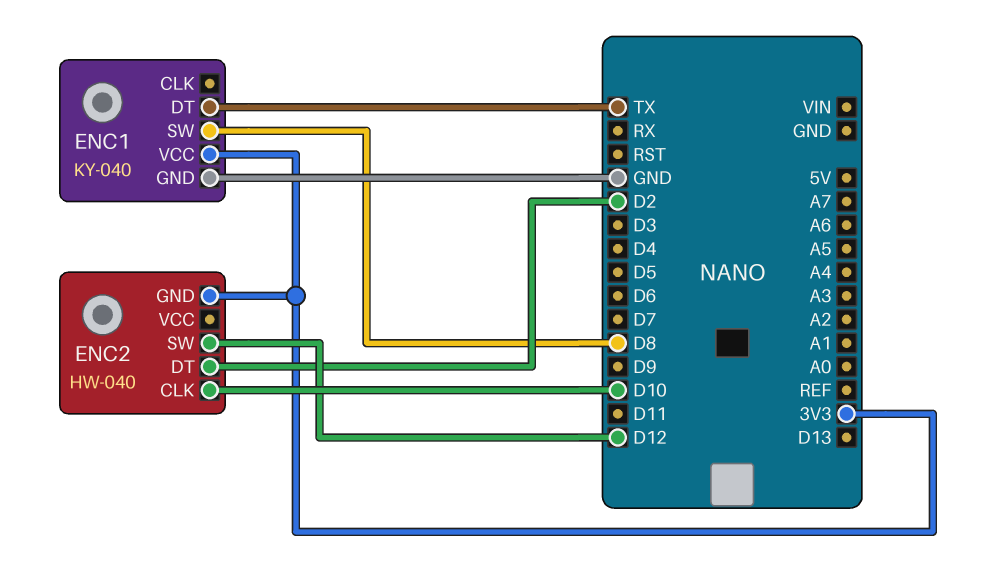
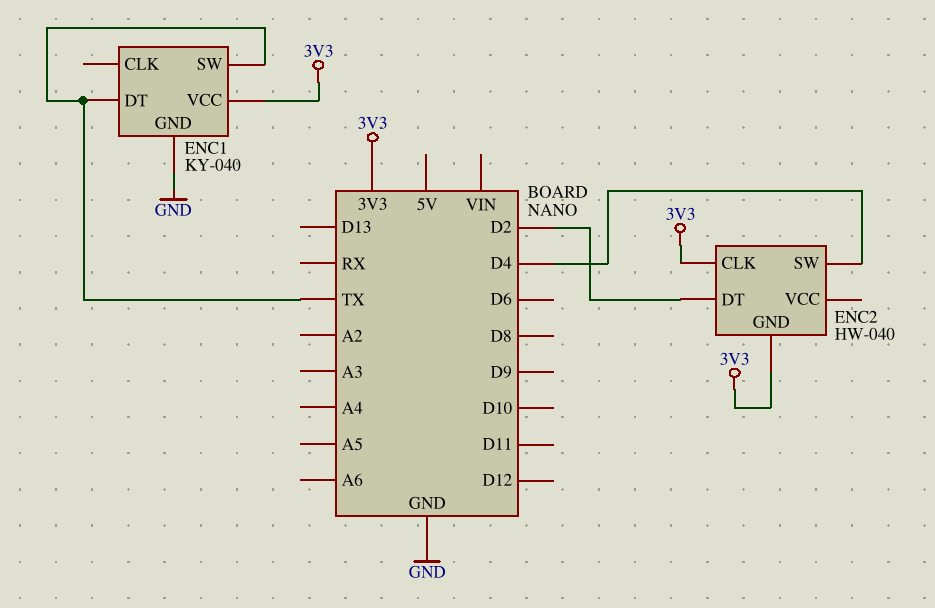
ENC1 pin SW: D8 -> TX
ENC2 pin CLK: D10 -> 3V3
ENC2 pin SW: D12 -> D4

